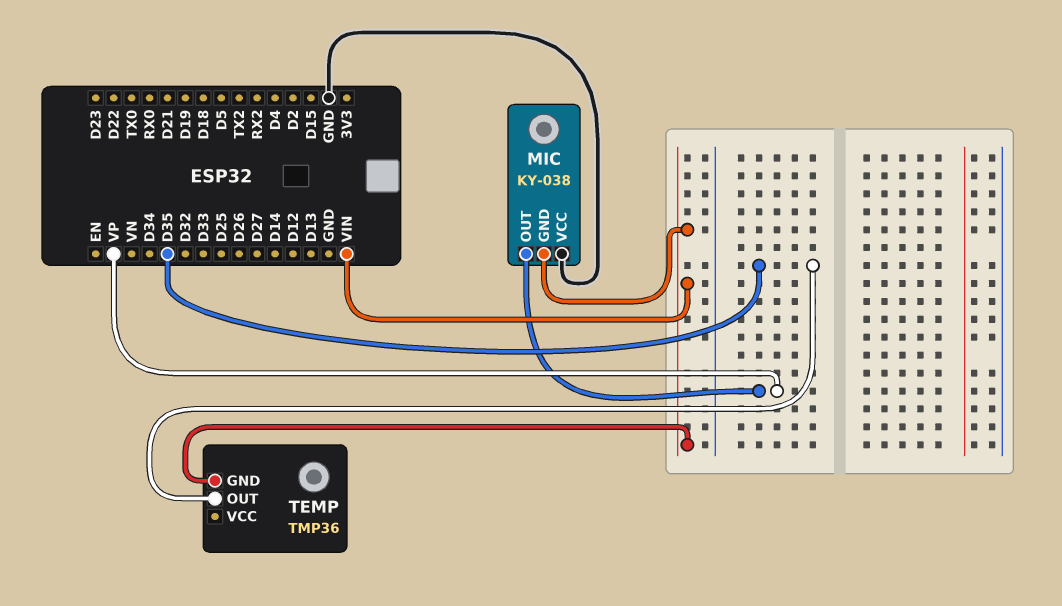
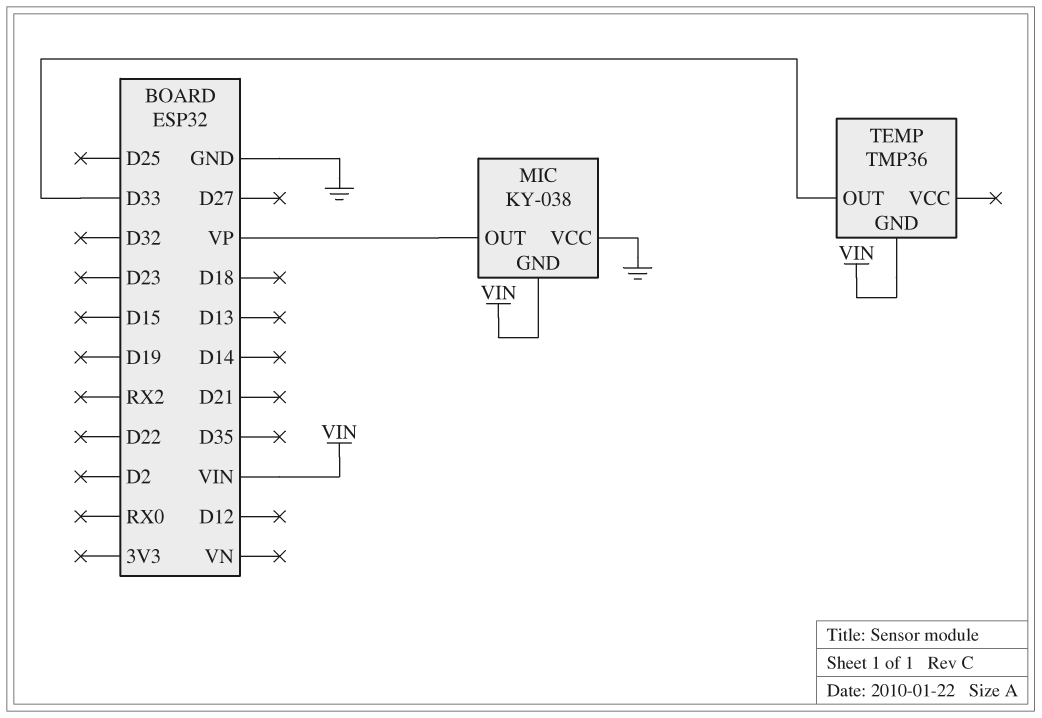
TEMP pin OUT: D35 -> D33

